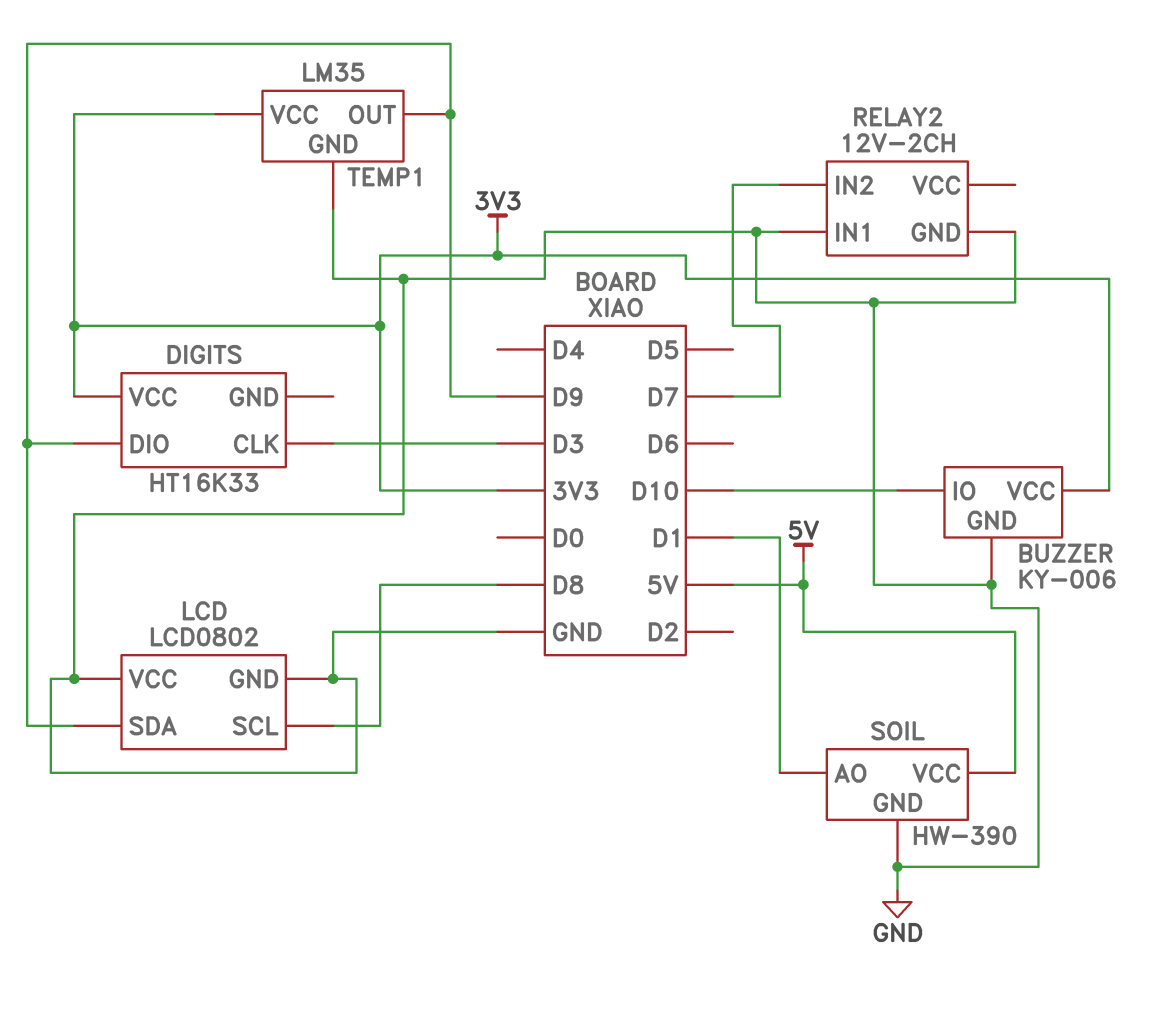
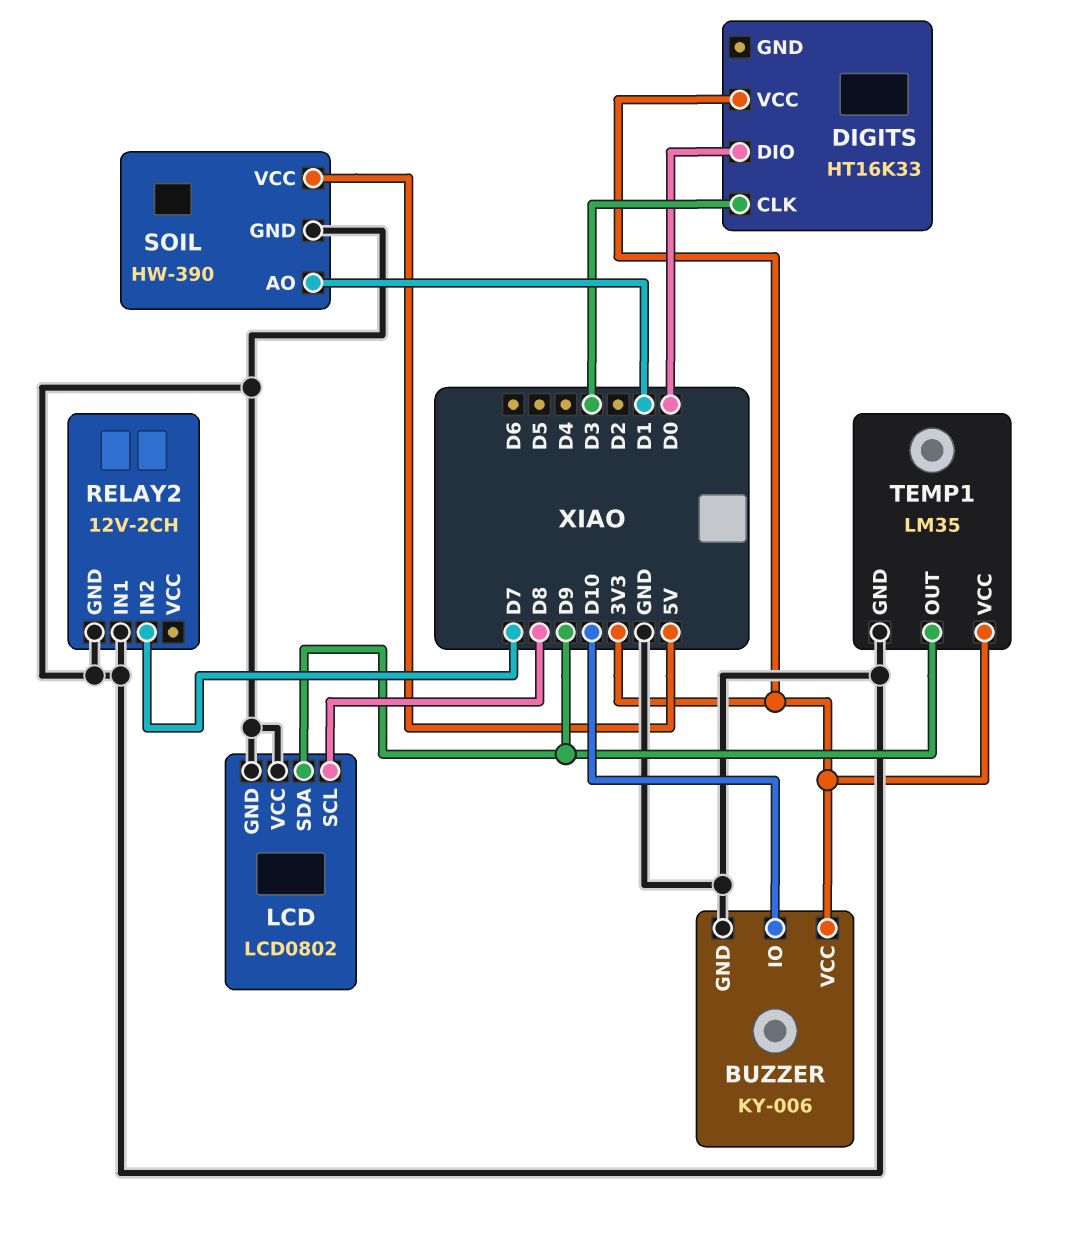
DIGITS pin DIO: D9 -> D0

